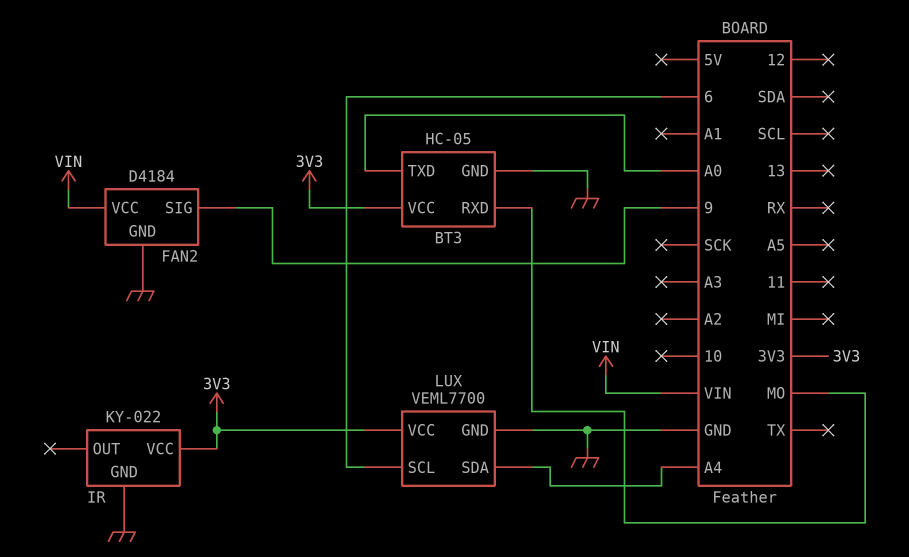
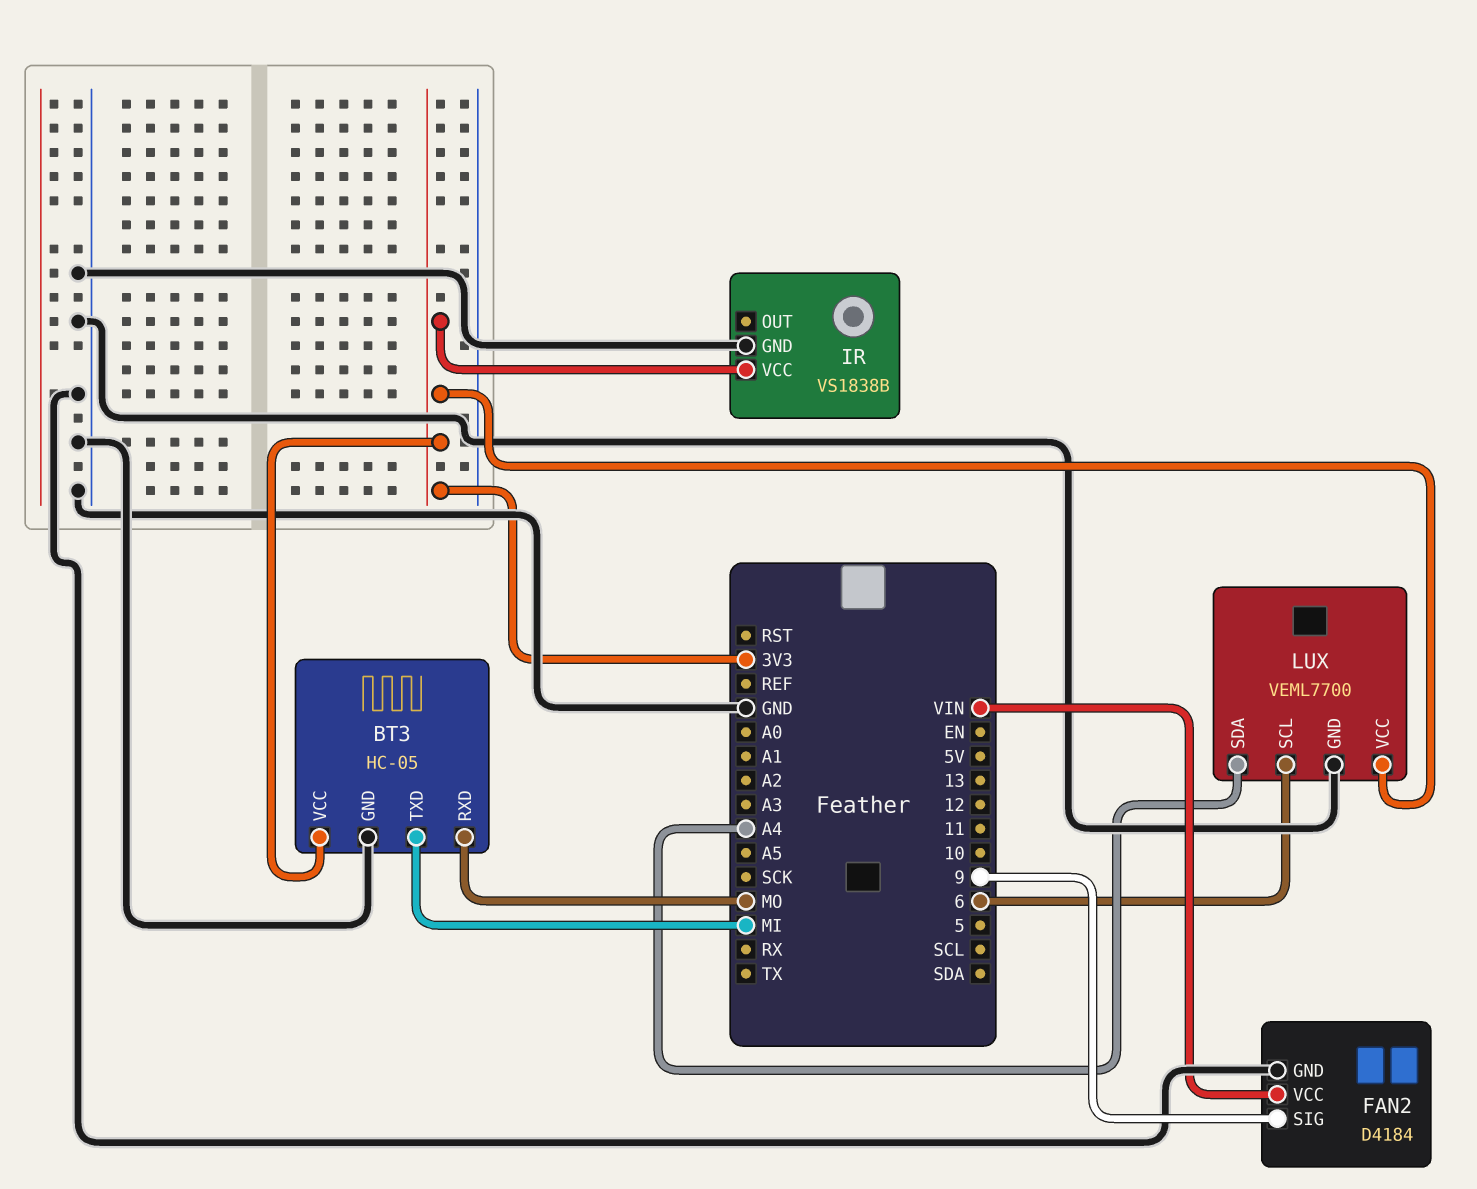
BT3 pin TXD: A0 -> MI
IR: KY-022 -> VS1838B

